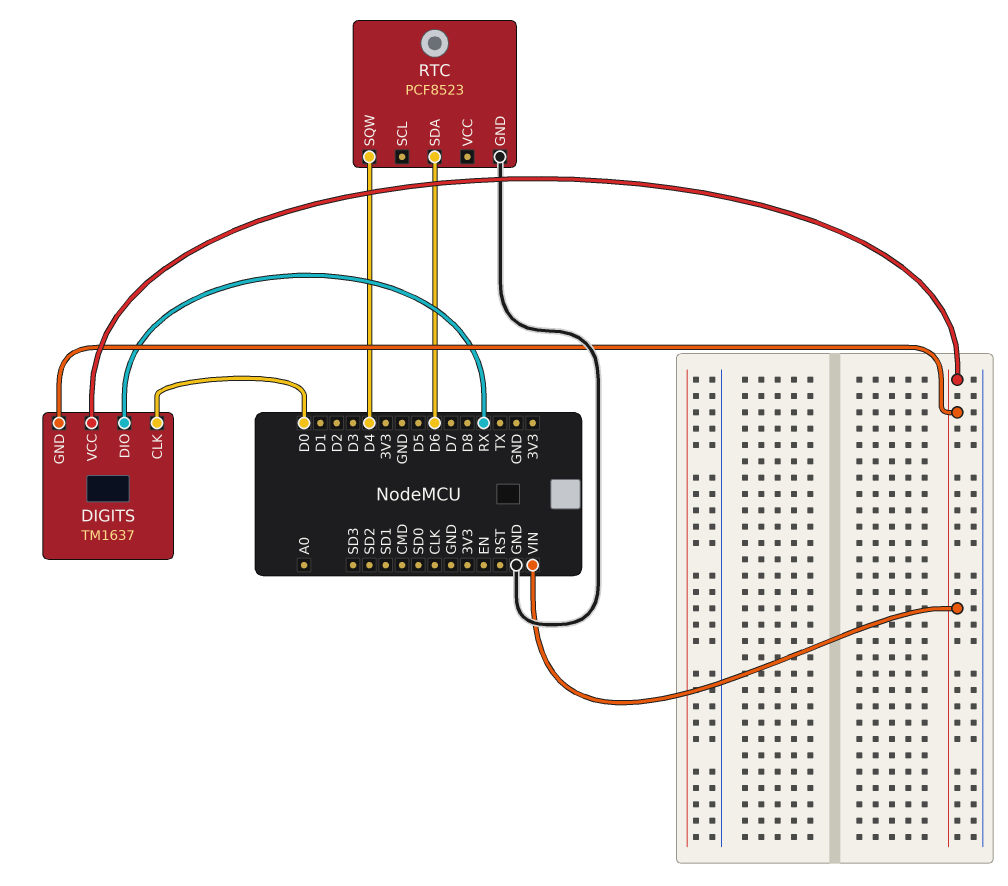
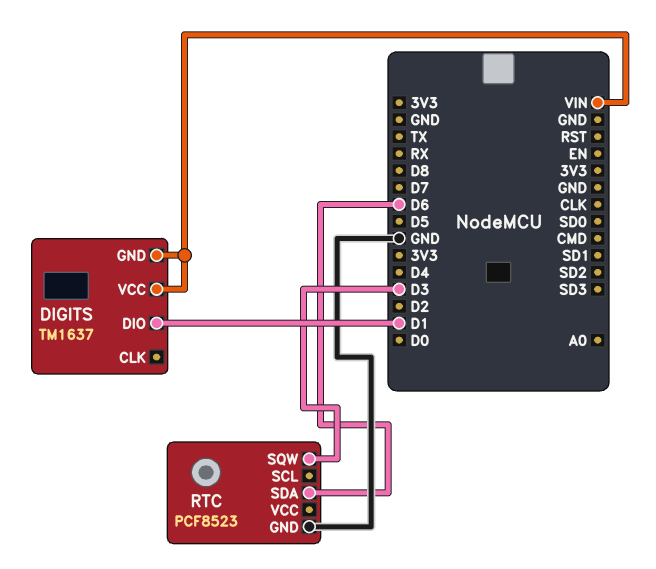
DIGITS pin CLK: D0 -> none
DIGITS pin DIO: RX -> D1
RTC pin SQW: D4 -> D3

